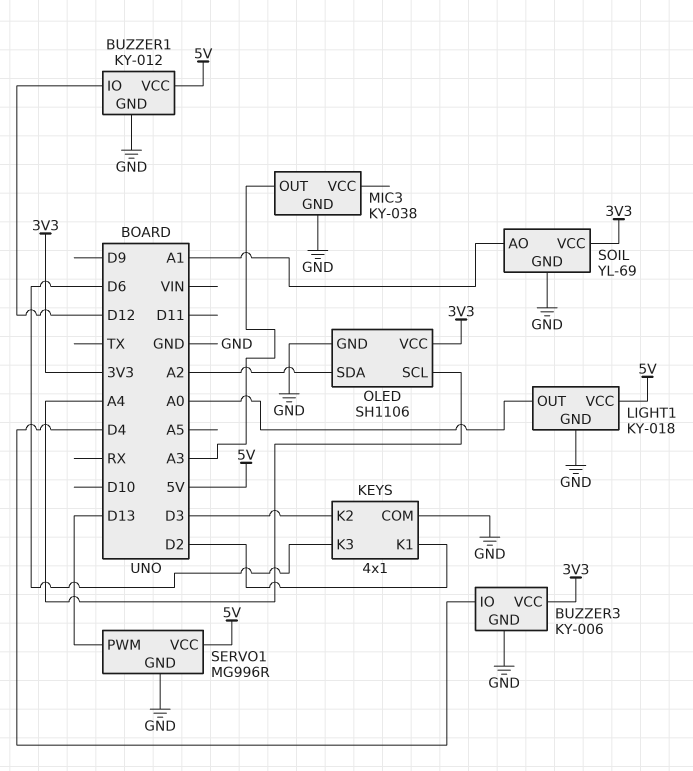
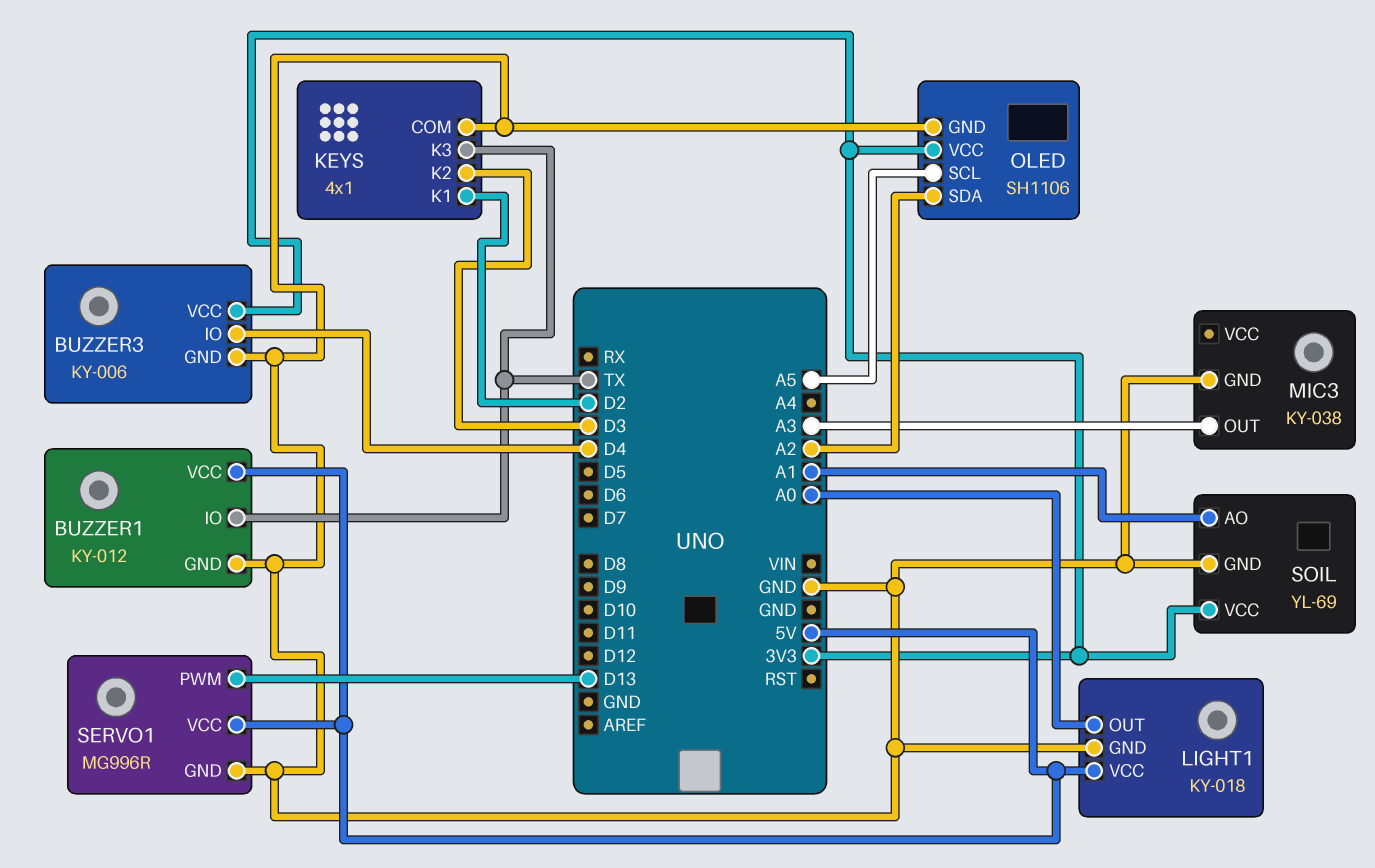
BUZZER1 pin IO: D12 -> TX
KEYS pin K3: D6 -> TX
OLED pin SCL: A4 -> A5

